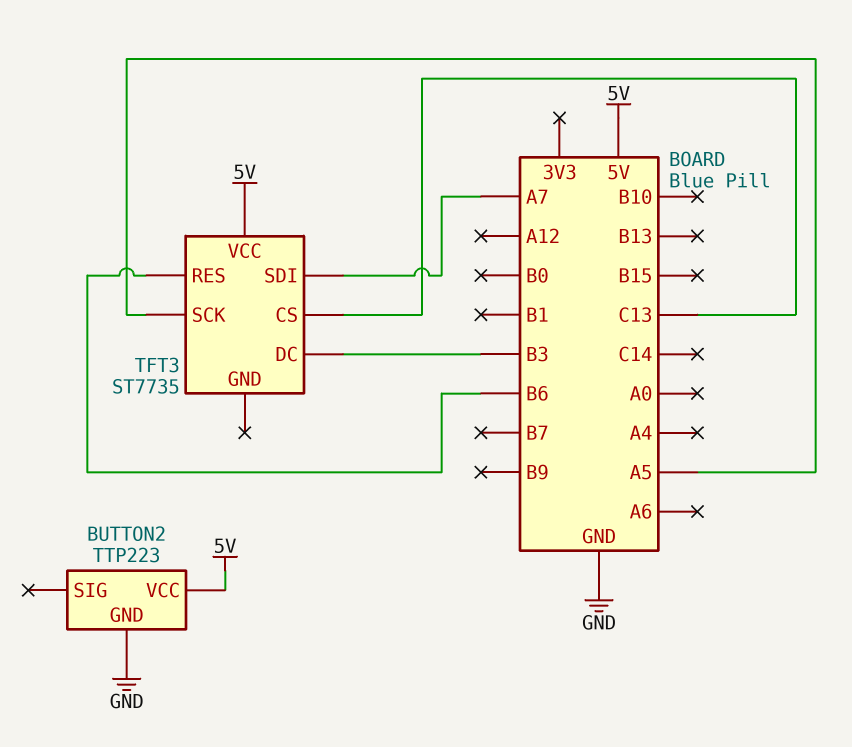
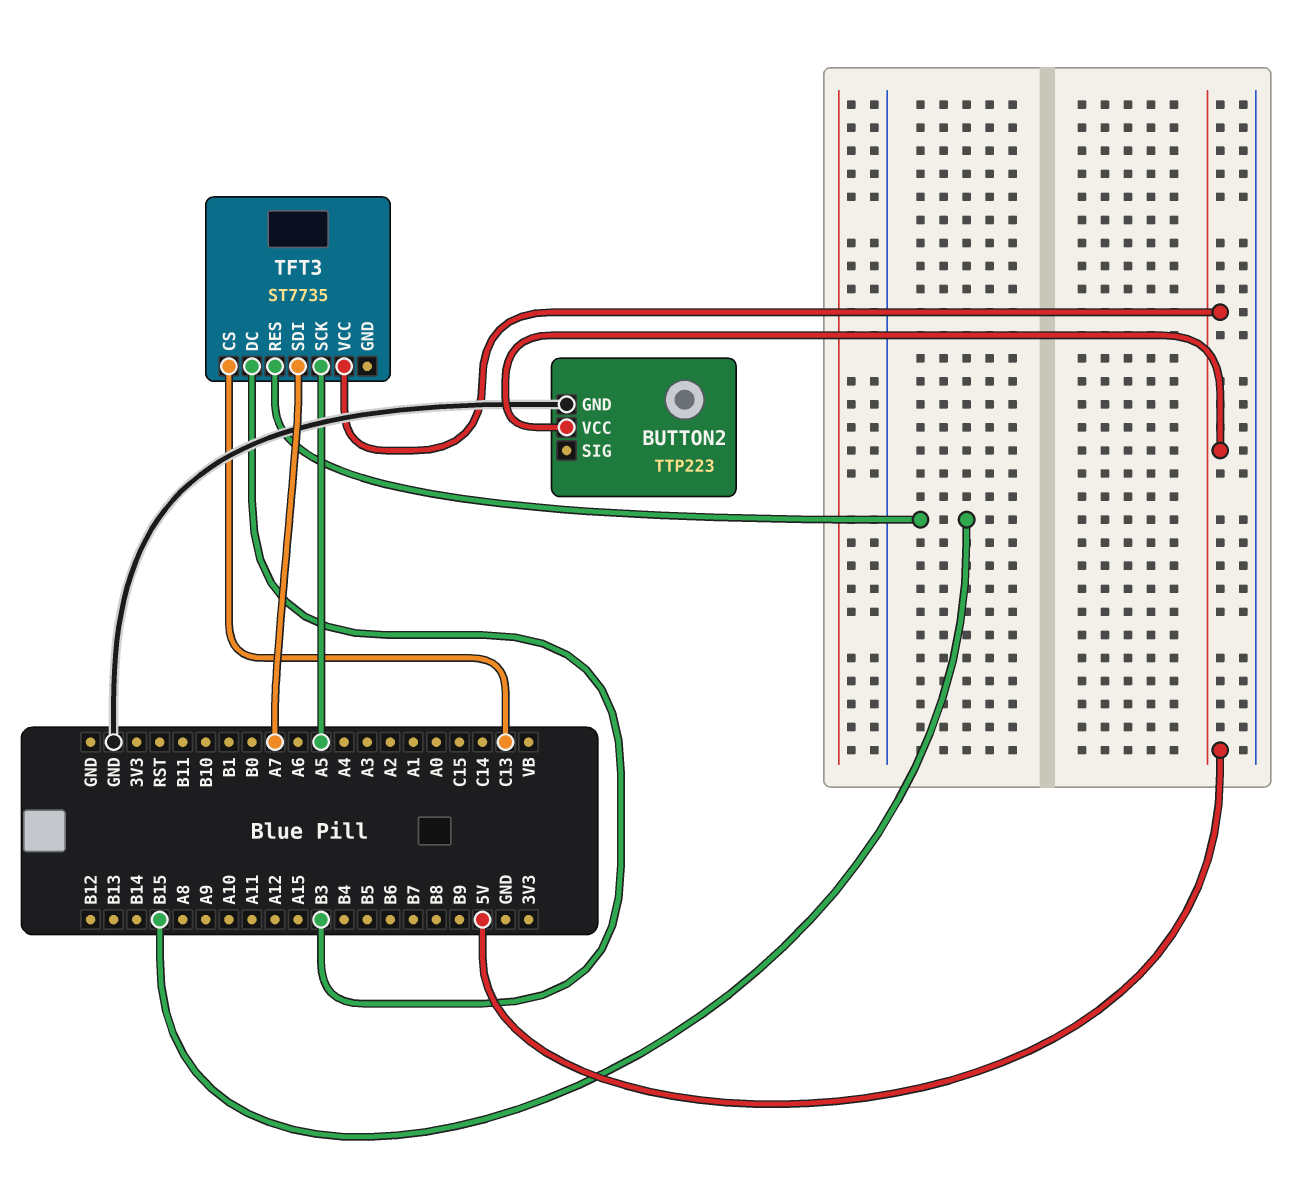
TFT3 pin RES: B6 -> B15

